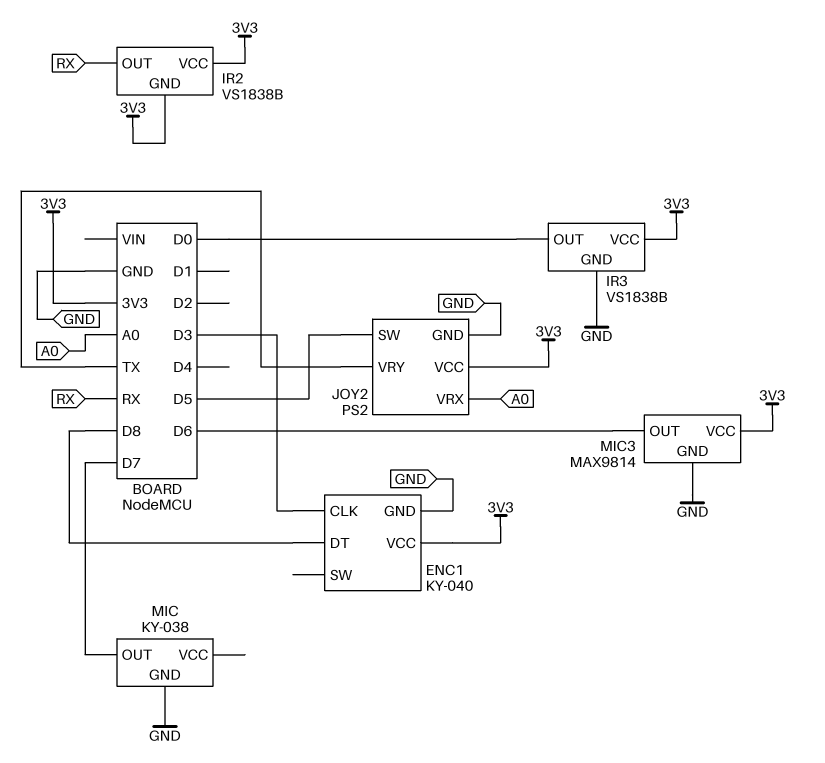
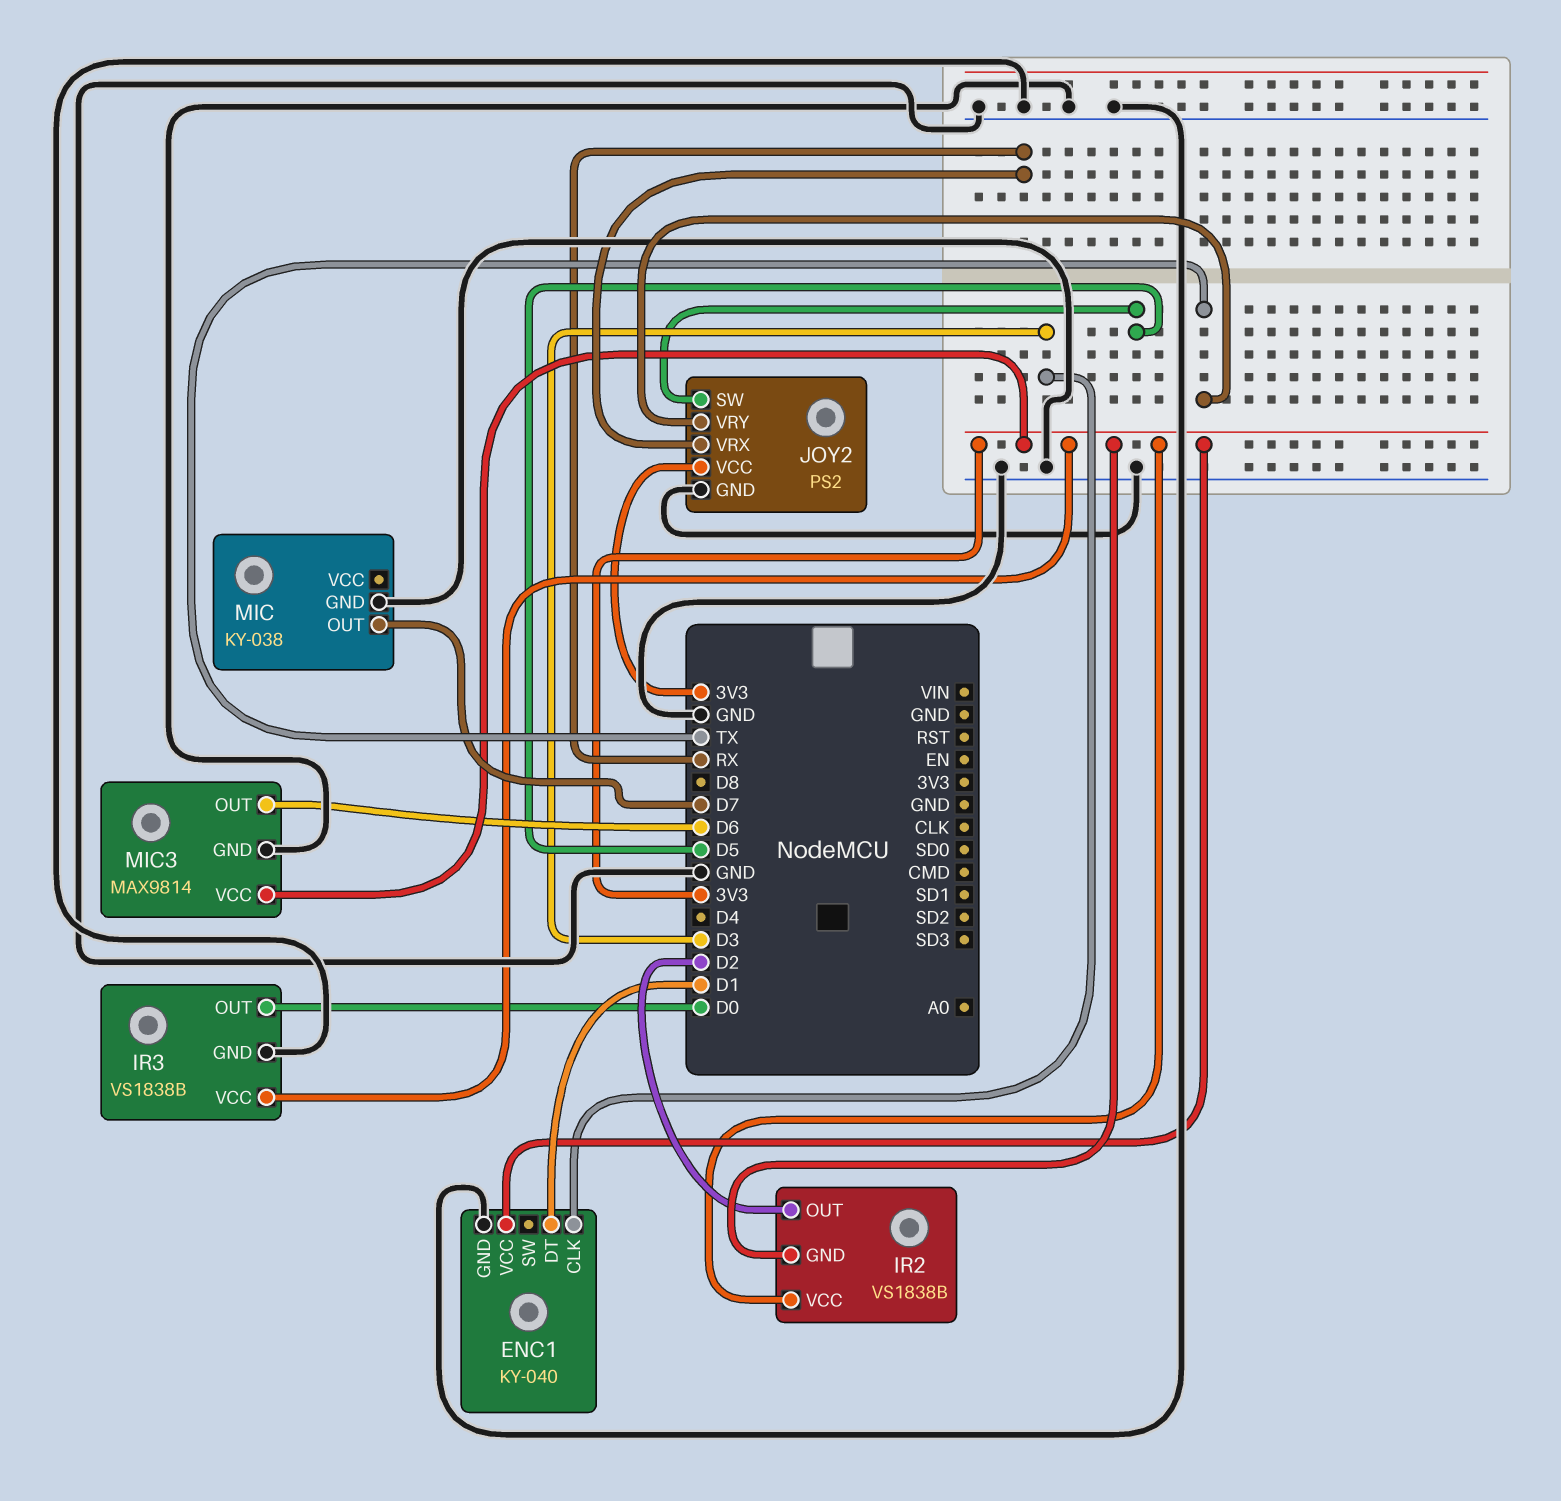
ENC1 pin DT: D8 -> D1
IR2 pin OUT: RX -> D2
JOY2 pin VRX: A0 -> RX

